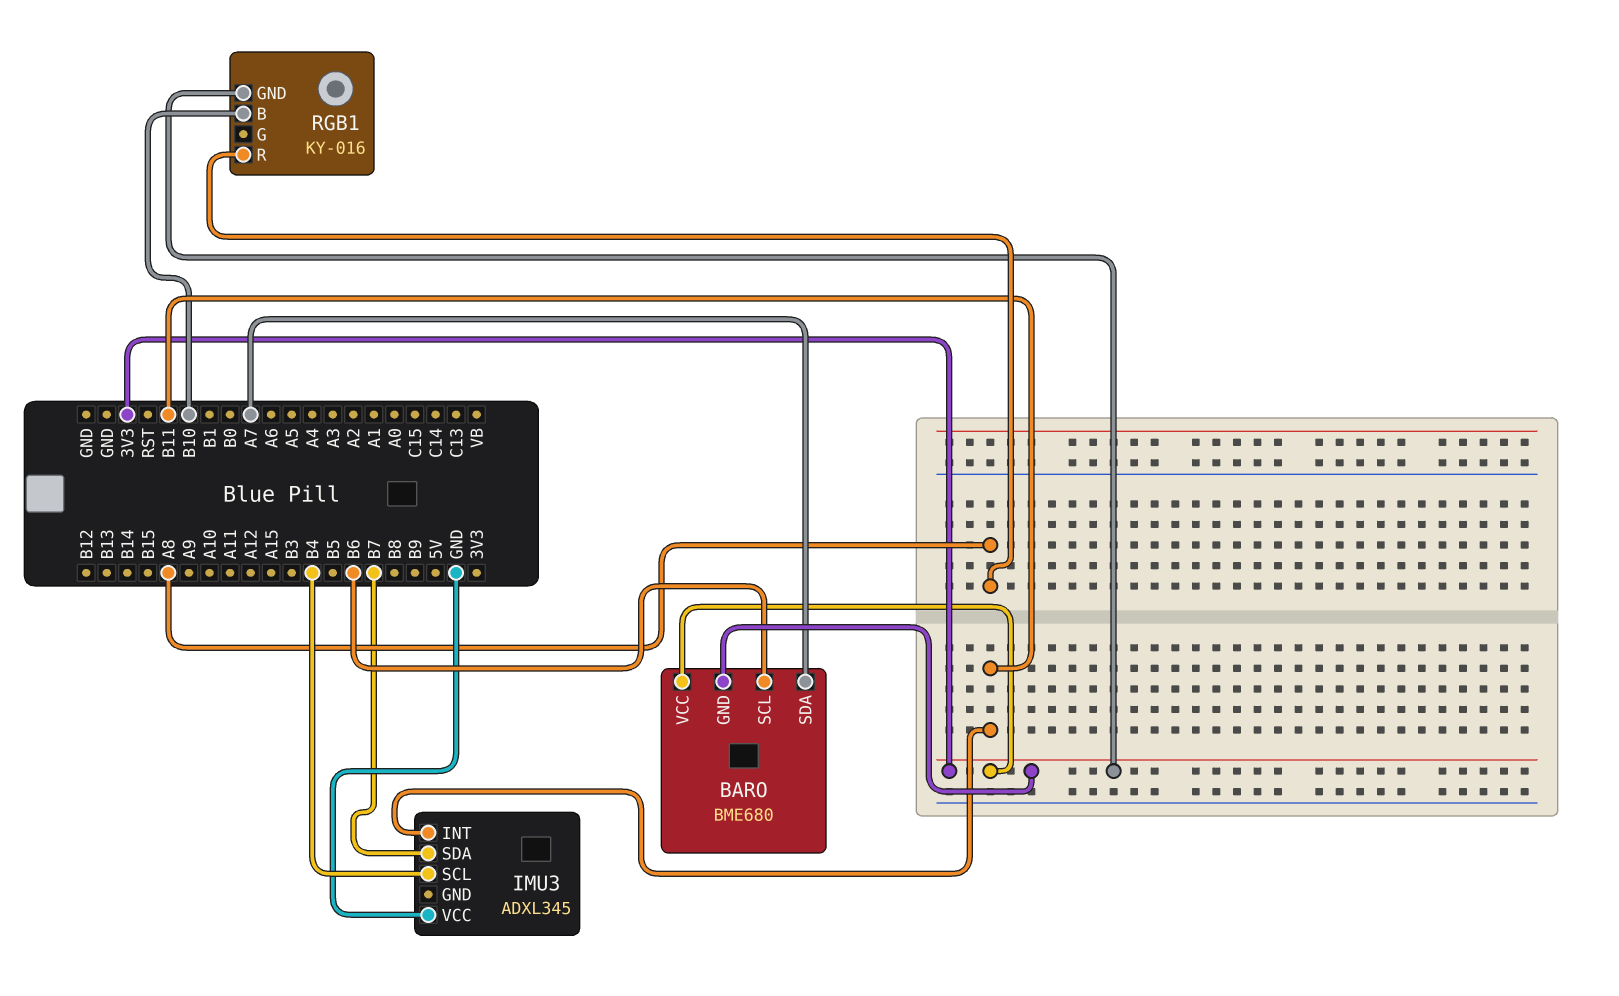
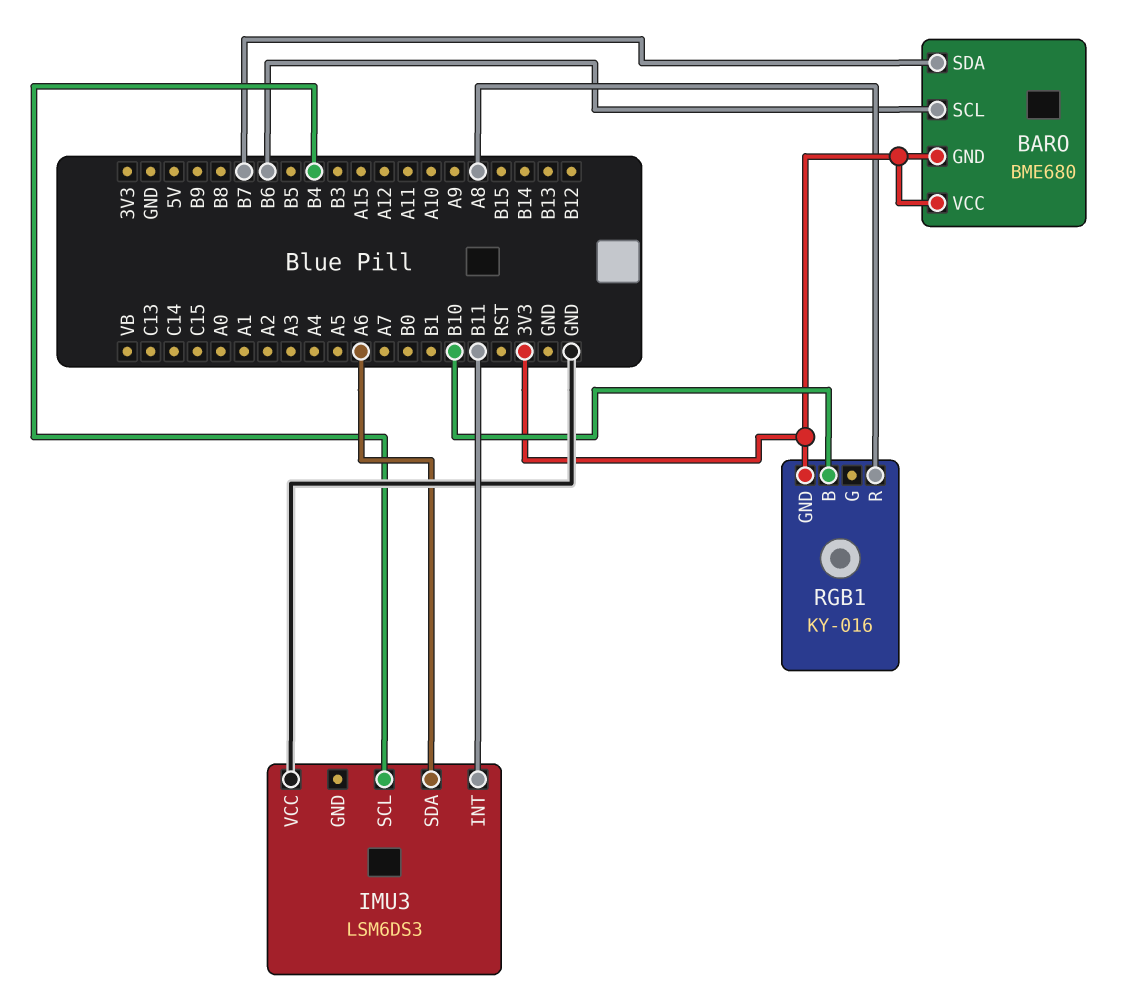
BARO pin SDA: A7 -> B7
IMU3: ADXL345 -> LSM6DS3
IMU3 pin SDA: B7 -> A6

